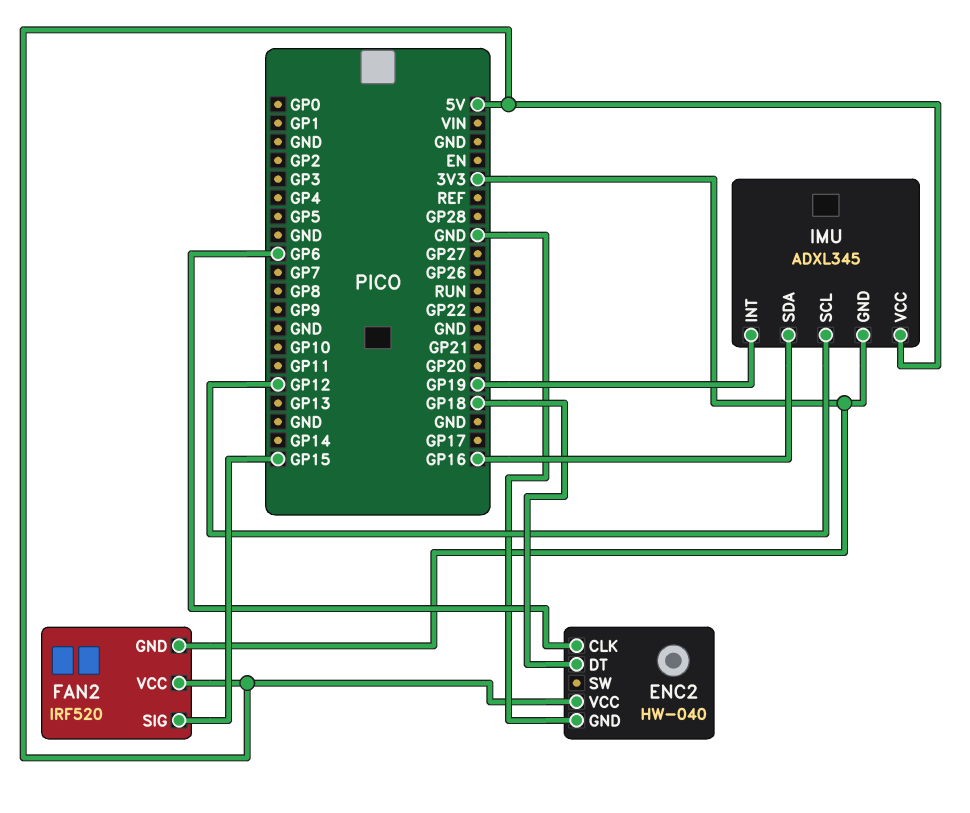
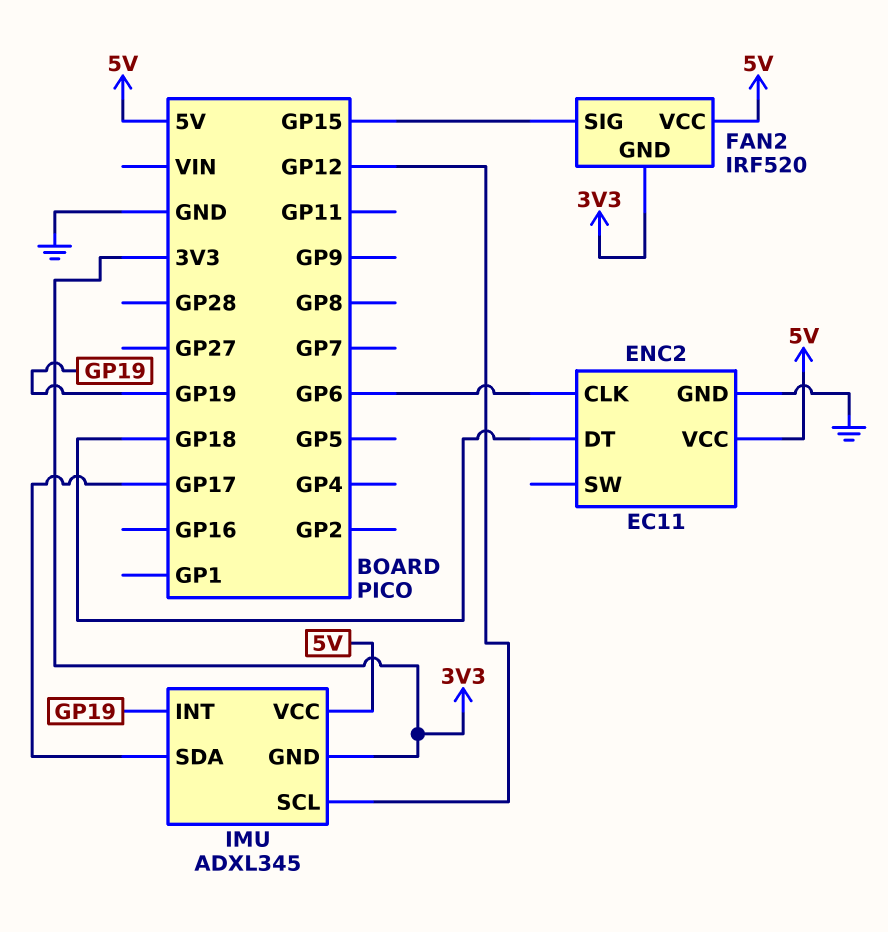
ENC2: HW-040 -> EC11
IMU pin SDA: GP16 -> GP17

